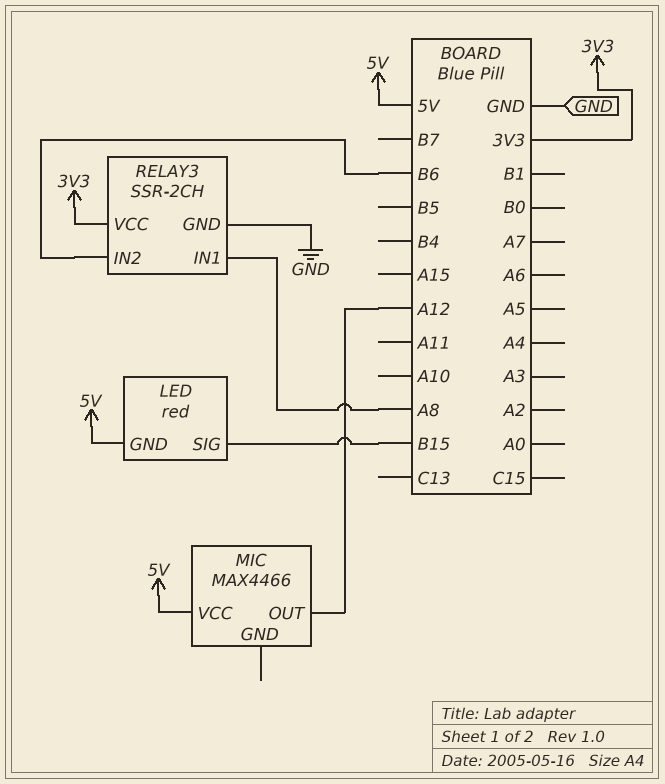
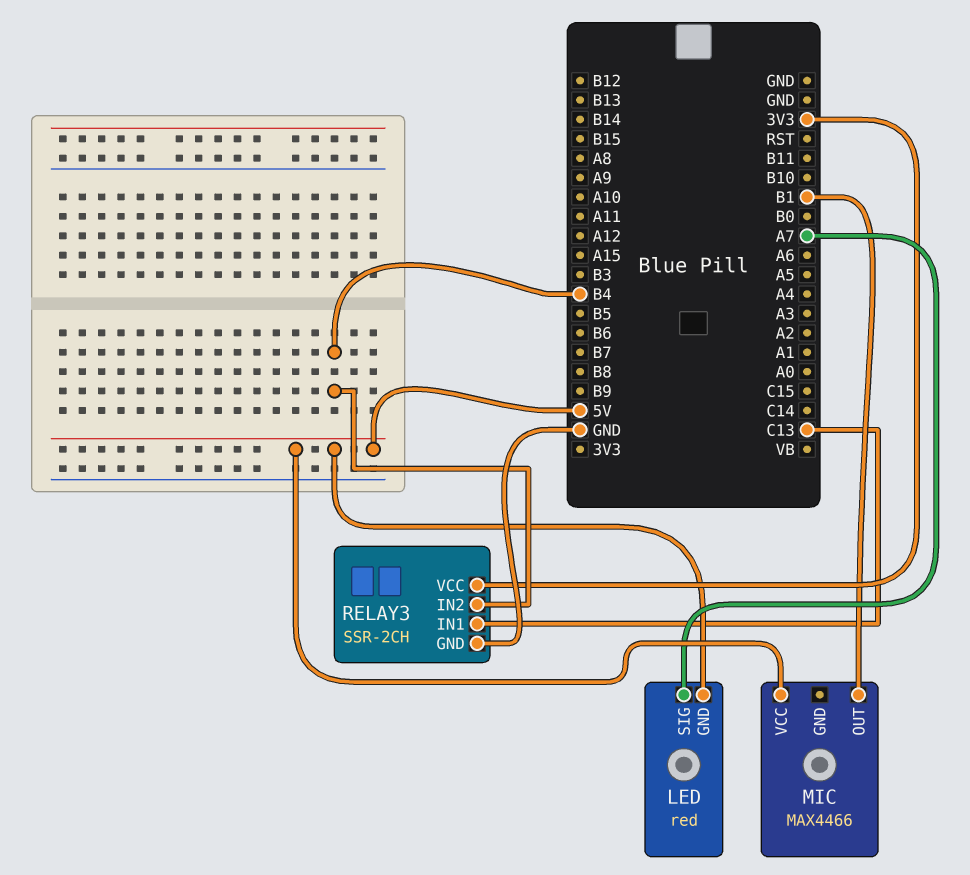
LED pin SIG: B15 -> A7
MIC pin OUT: A12 -> B1
RELAY3 pin IN1: A8 -> C13
RELAY3 pin IN2: B6 -> B4

